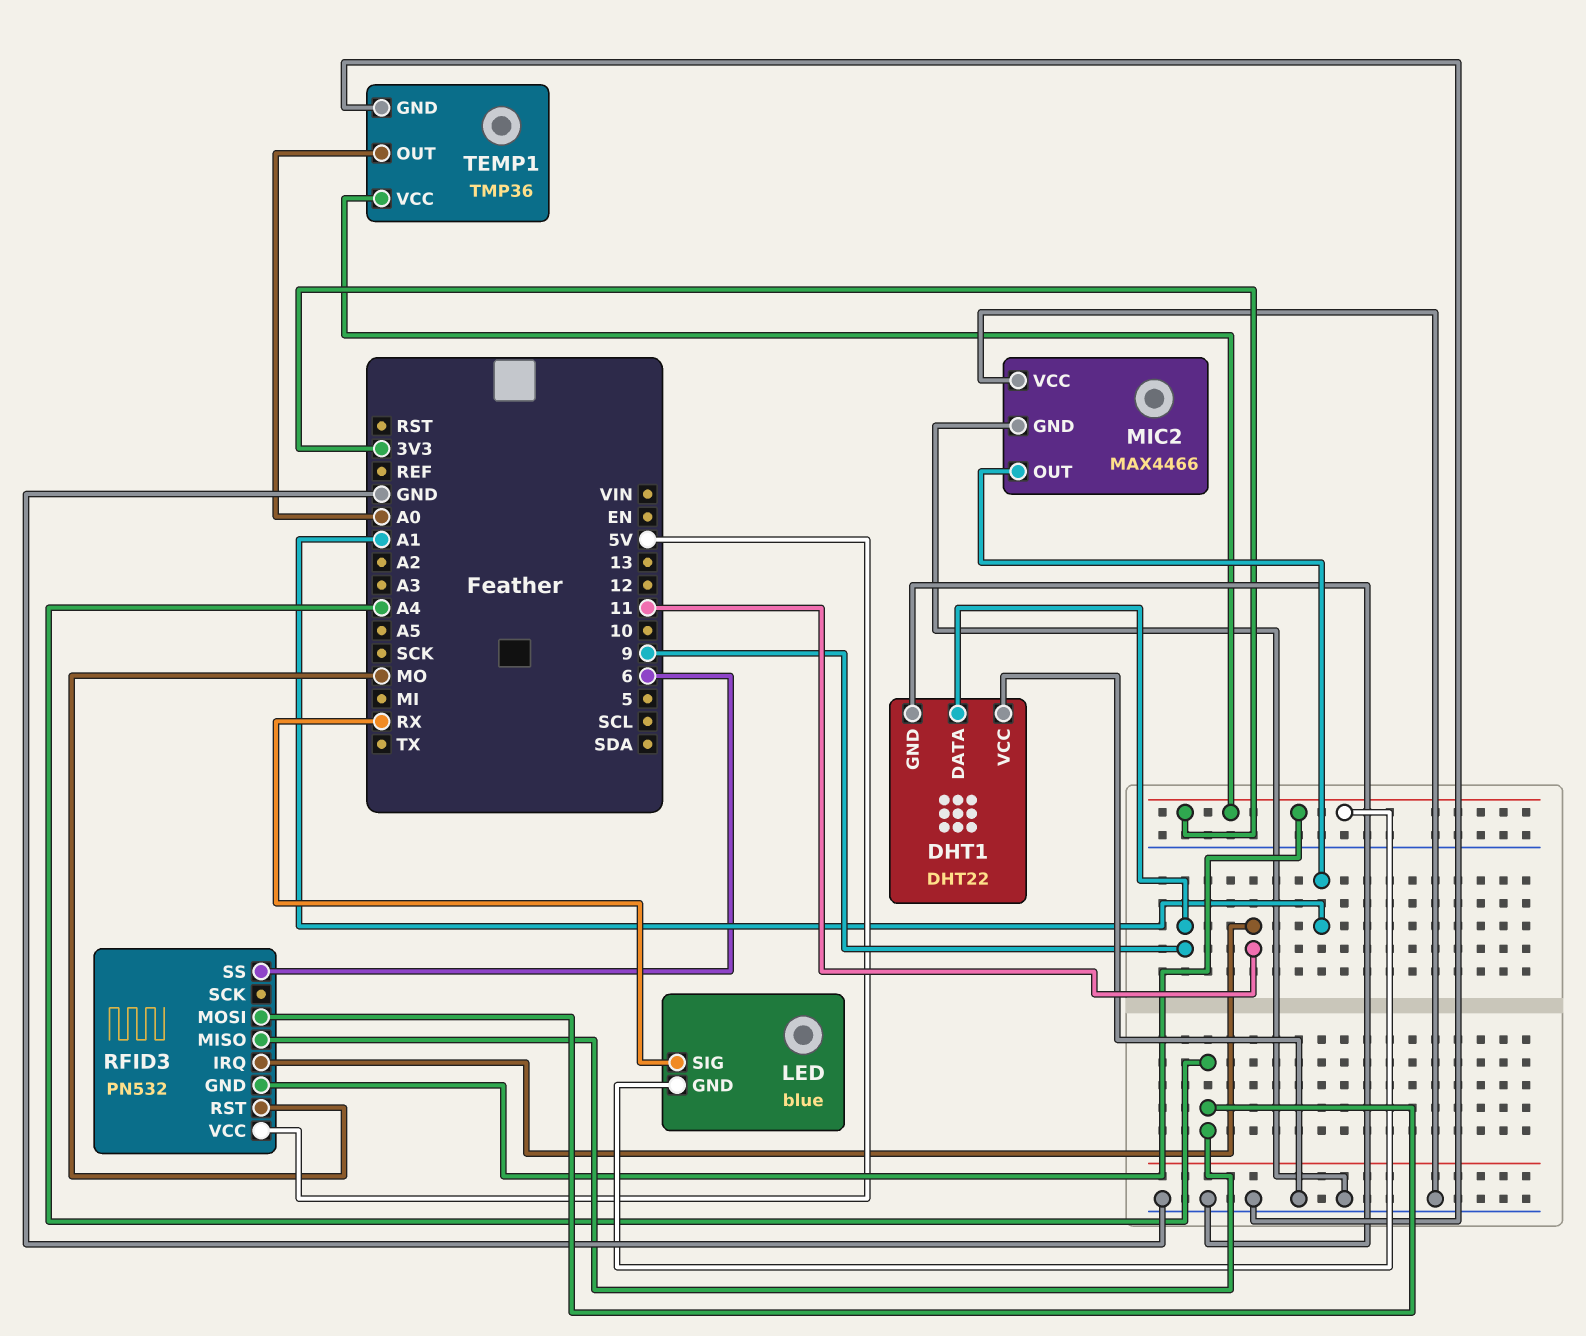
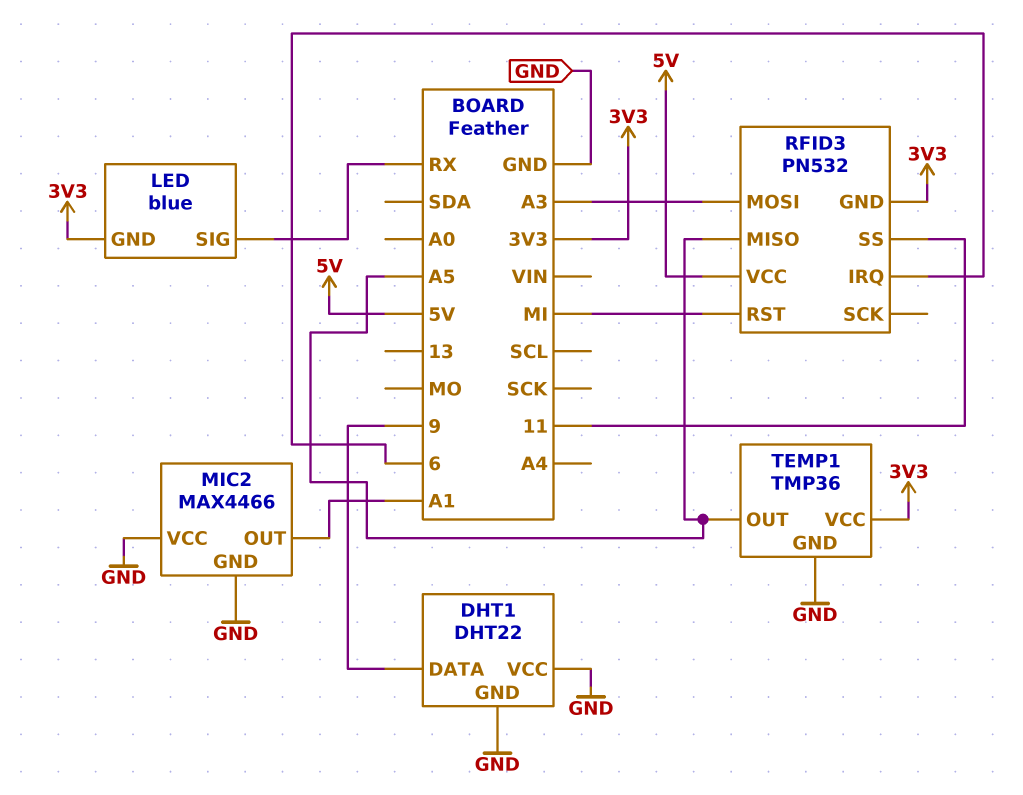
RFID3 pin IRQ: 11 -> 6
RFID3 pin MISO: A4 -> A5
RFID3 pin MOSI: A4 -> A3
RFID3 pin RST: MO -> MI
RFID3 pin SS: 6 -> 11
TEMP1 pin OUT: A0 -> A5

